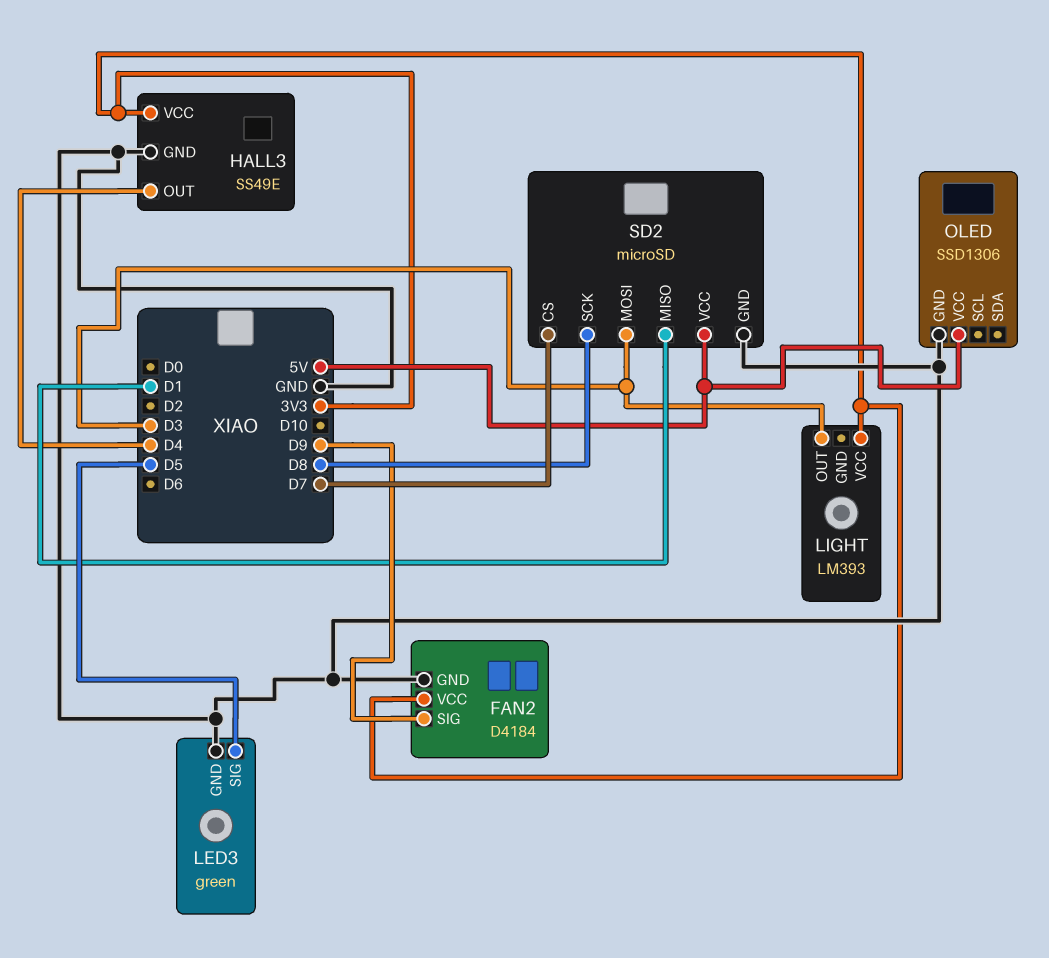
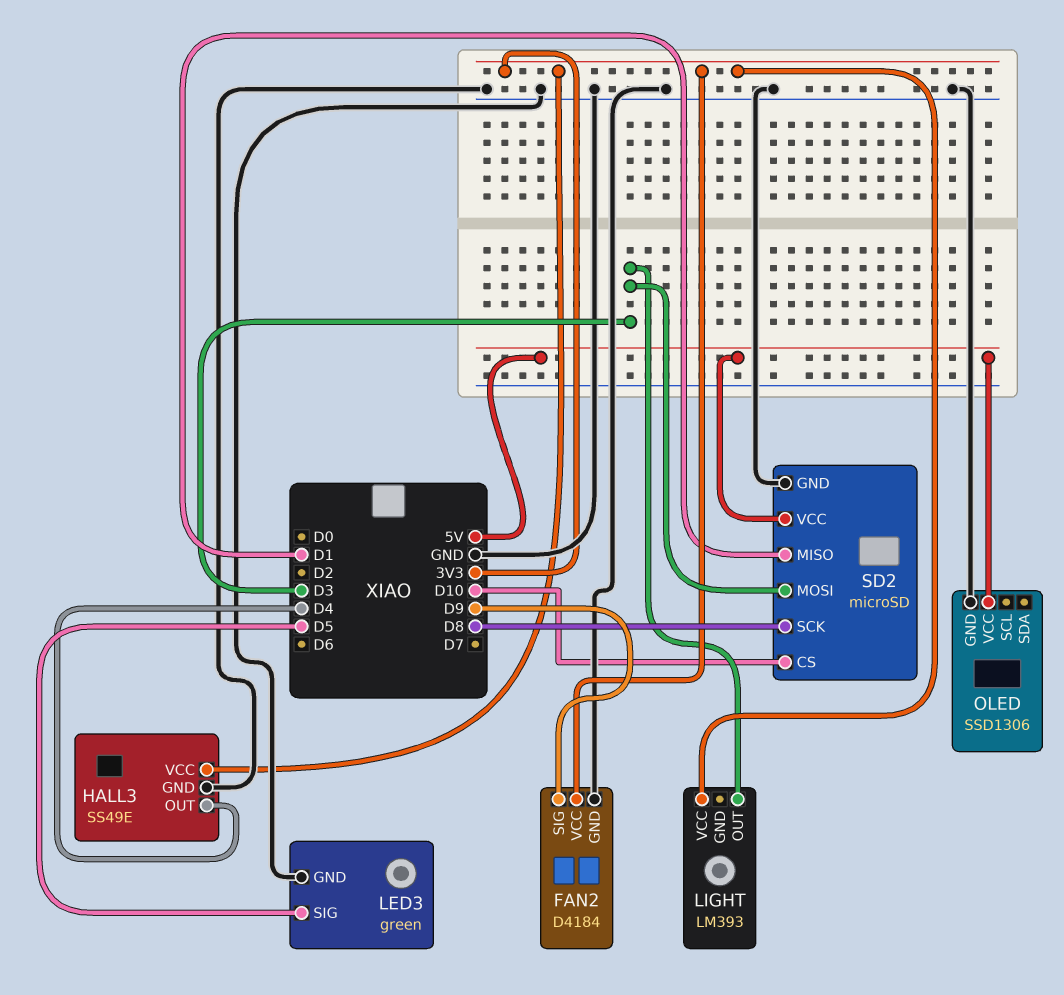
SD2 pin CS: D7 -> D10

